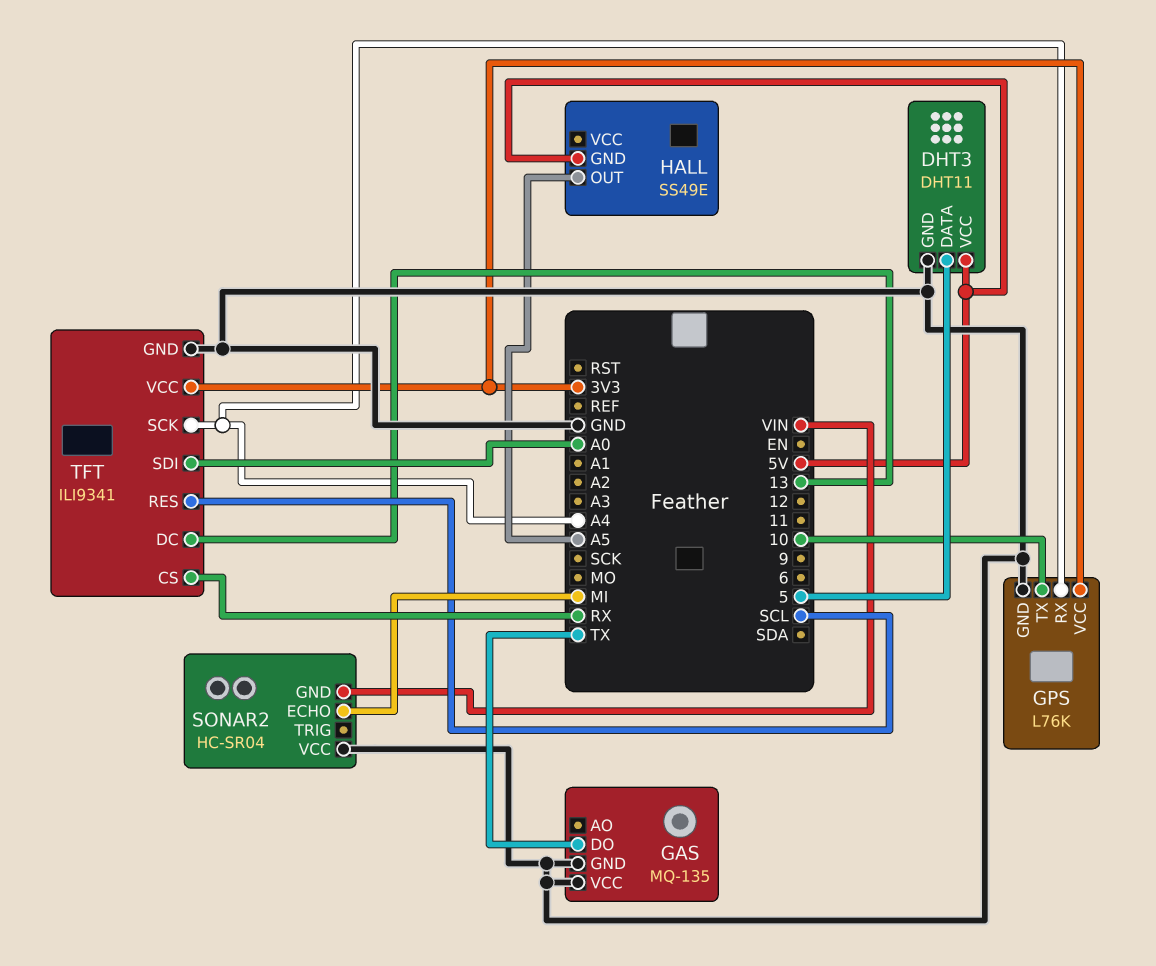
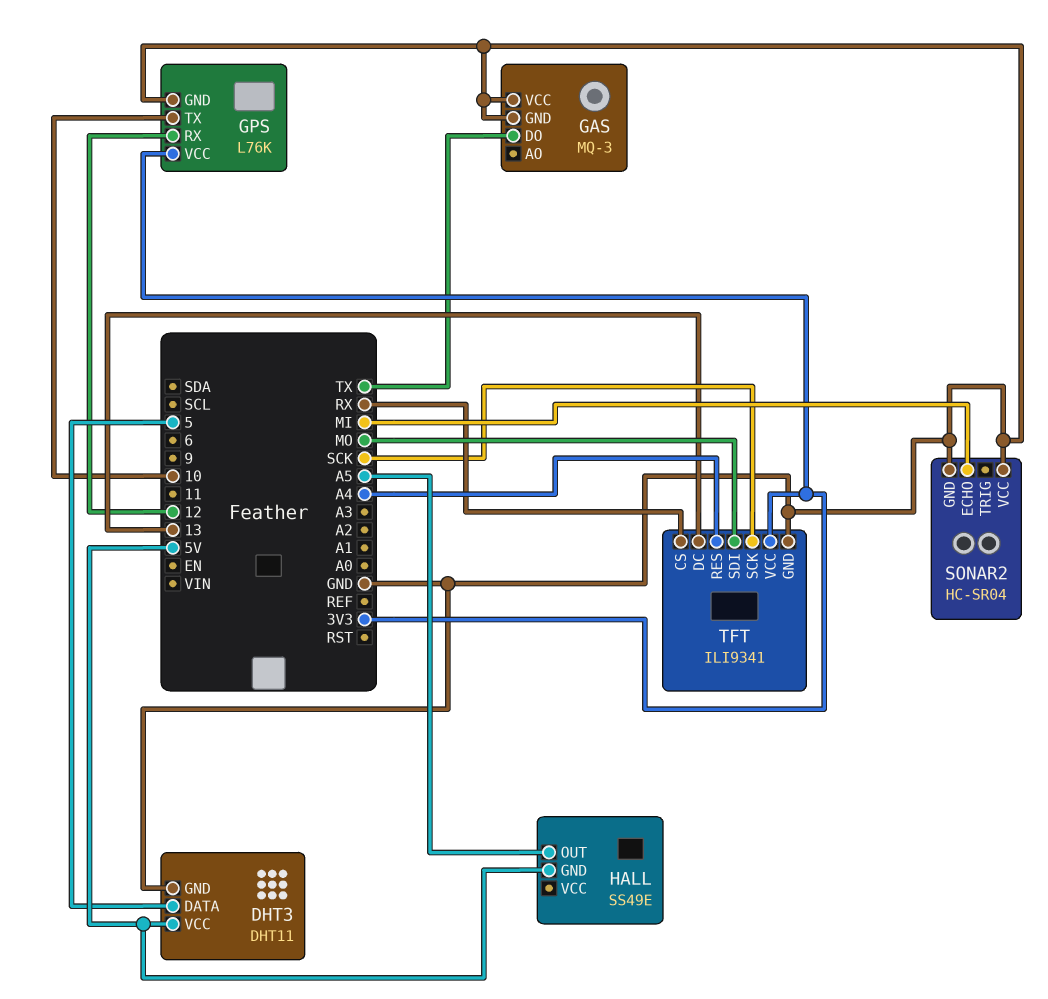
GAS: MQ-135 -> MQ-3
GPS pin RX: A4 -> 12
SONAR2 pin GND: VIN -> GND
TFT pin RES: SCL -> A4
TFT pin SCK: A4 -> SCK
TFT pin SDI: A0 -> MO

